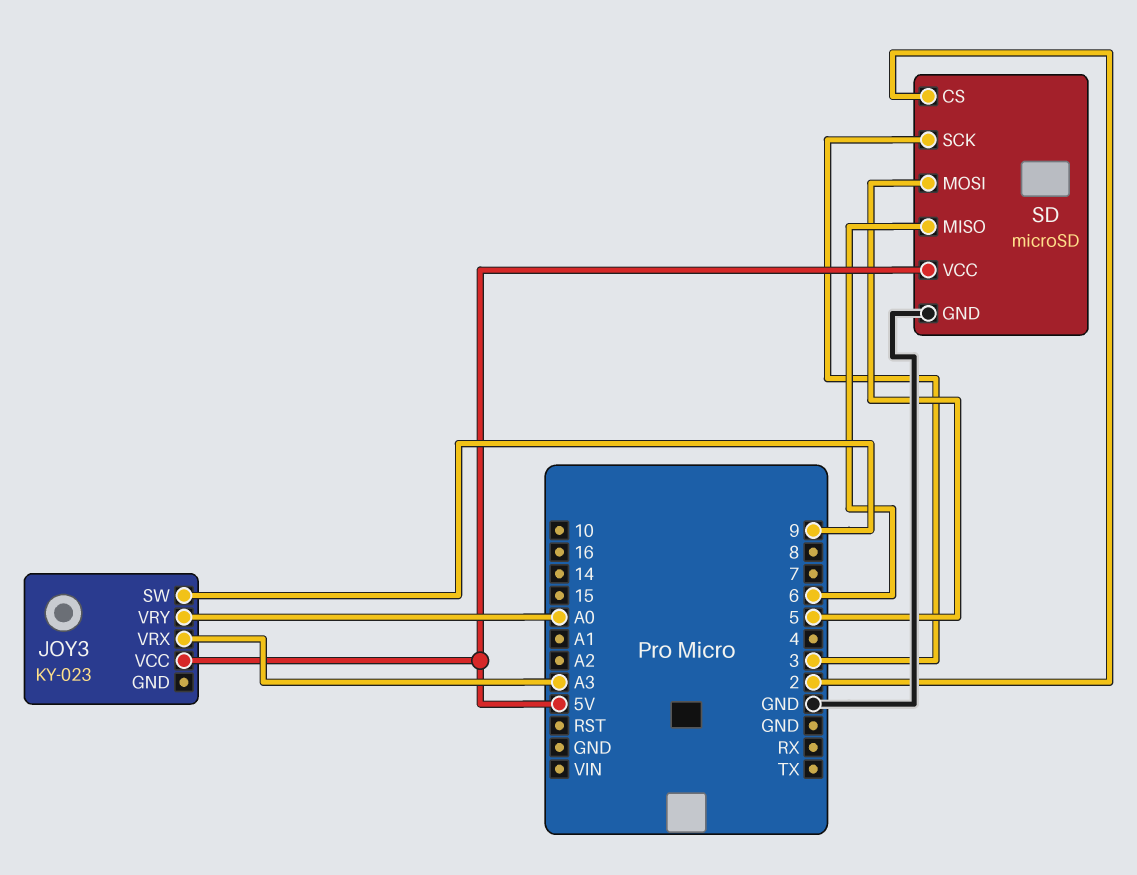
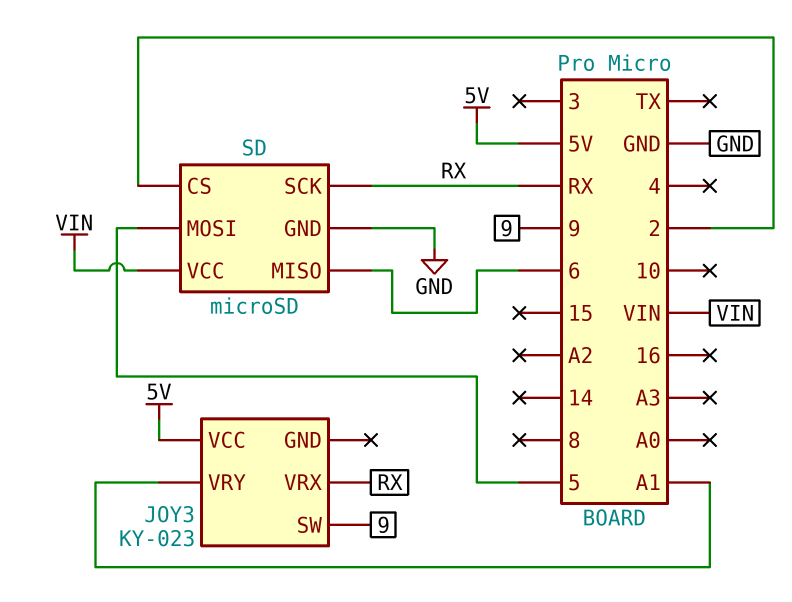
JOY3 pin VRX: A3 -> RX
JOY3 pin VRY: A0 -> A1
SD pin SCK: 3 -> RX
SD pin VCC: 5V -> VIN

